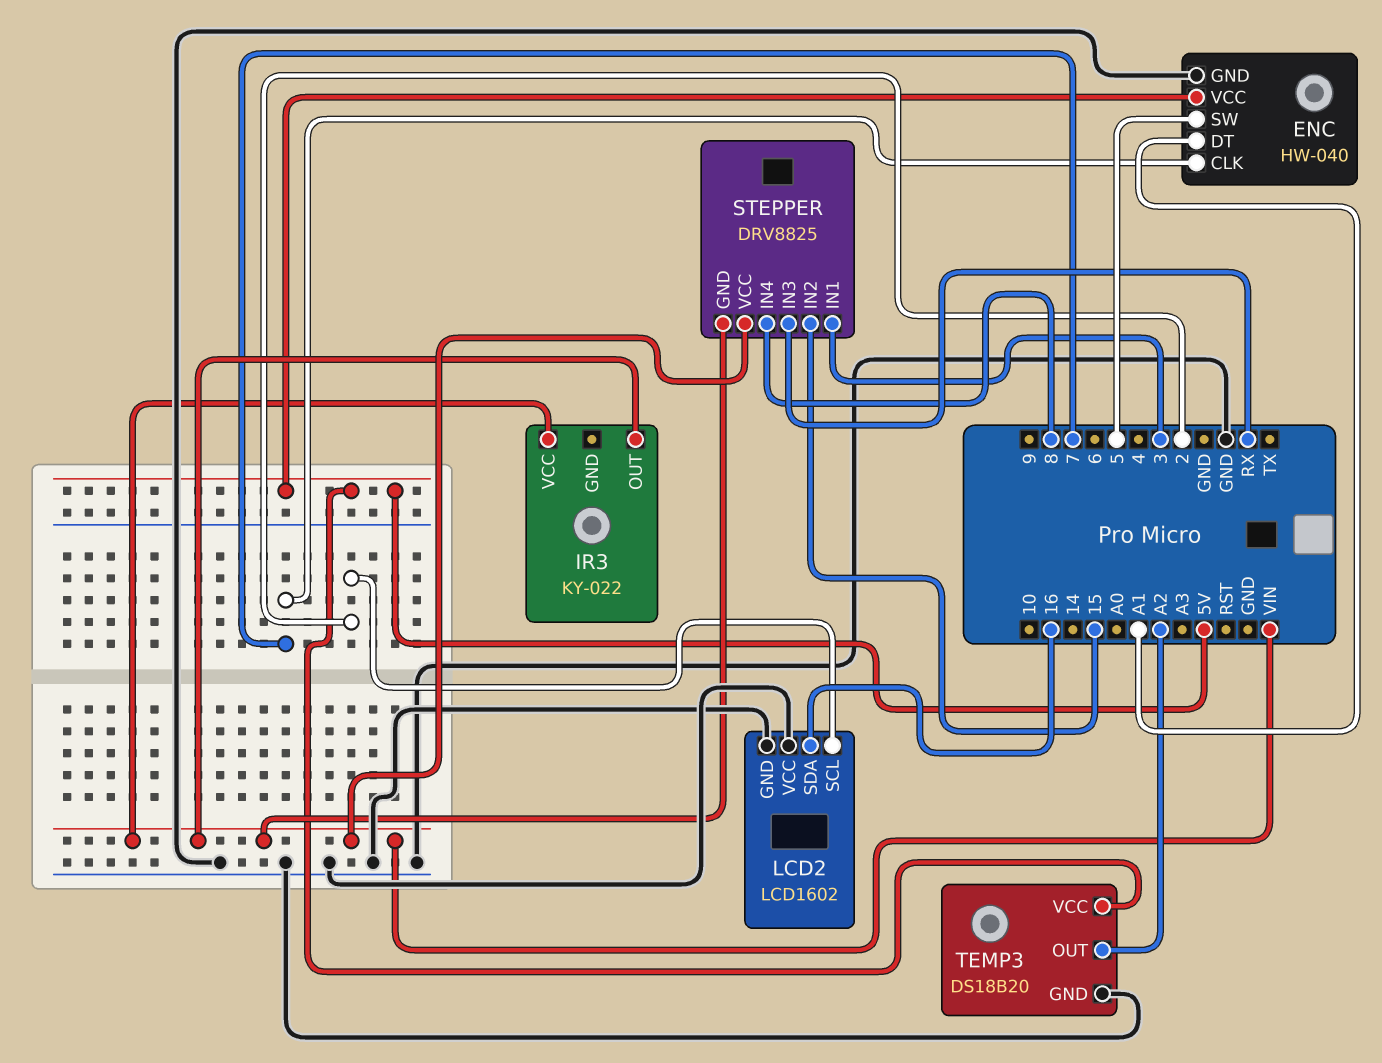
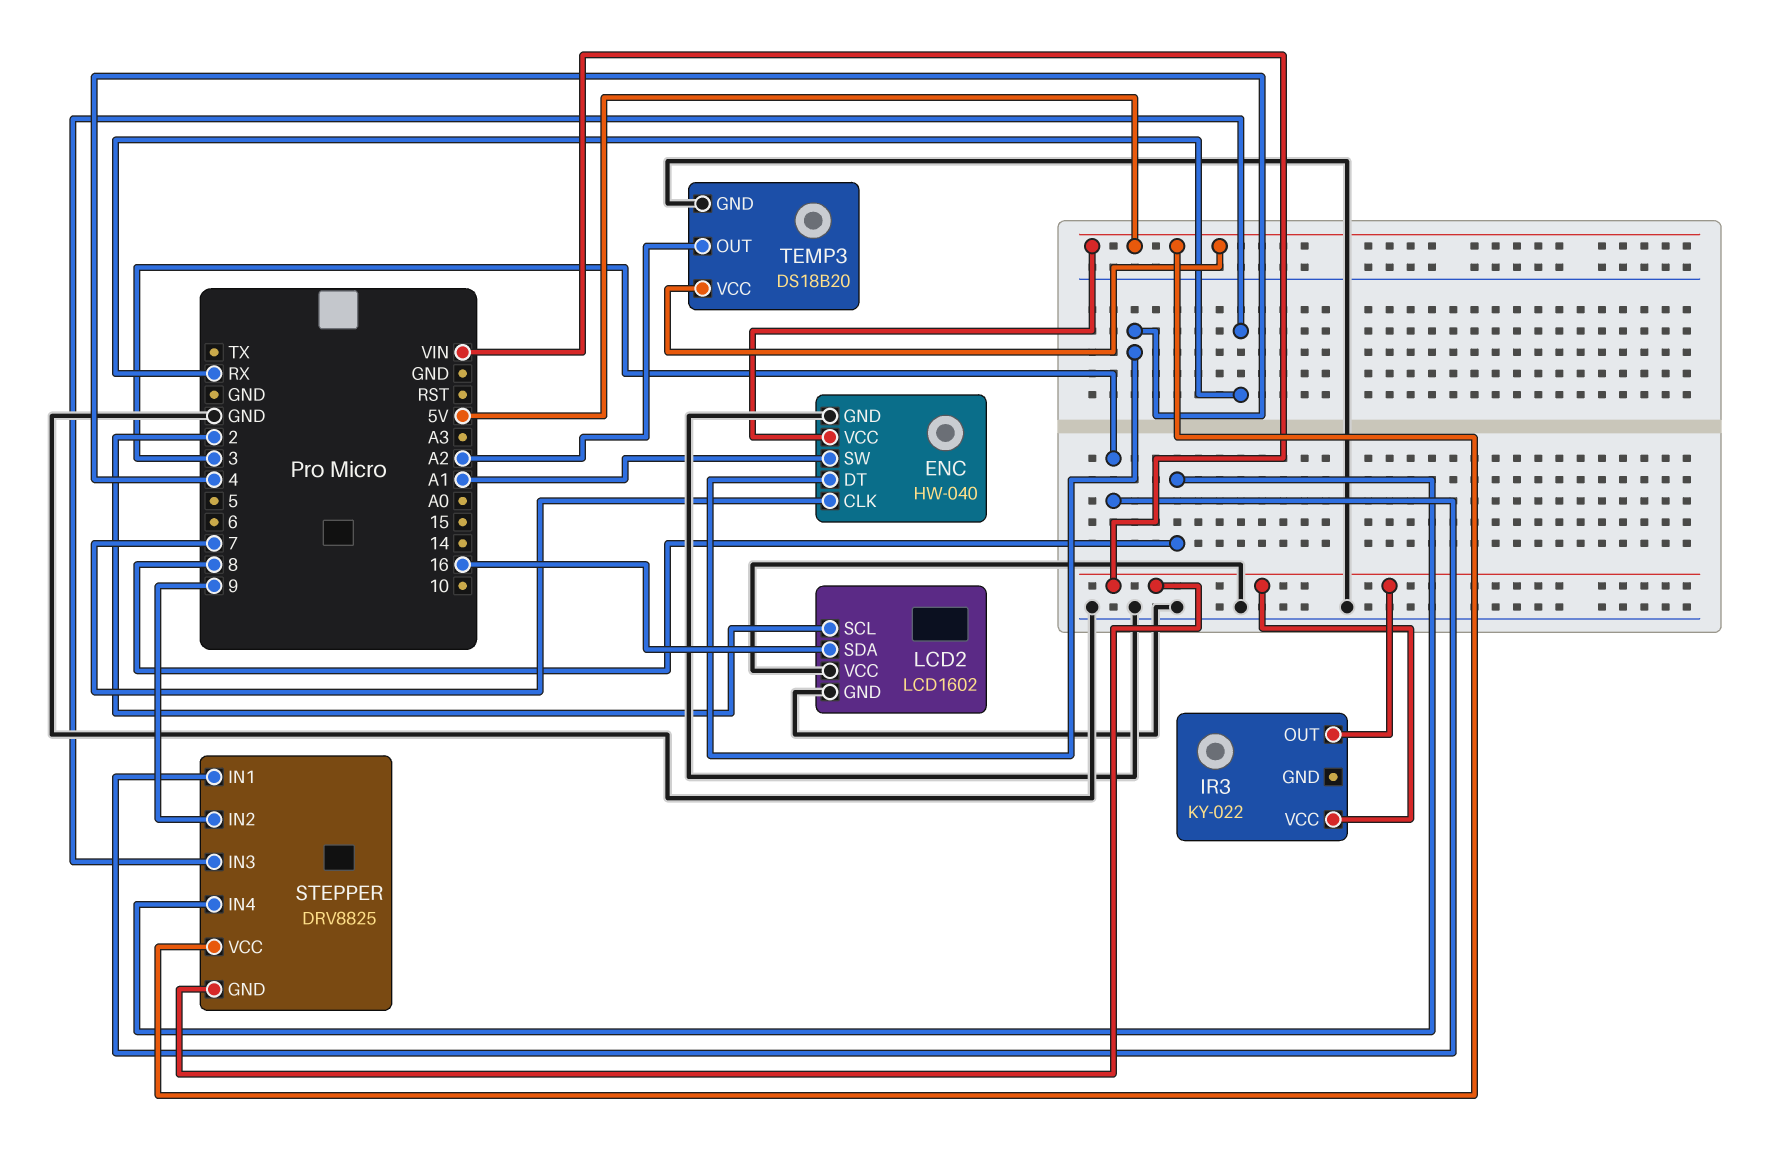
ENC pin DT: A1 -> 4
ENC pin SW: 5 -> A1
STEPPER pin IN2: 15 -> 9
STEPPER pin VCC: VIN -> 5V

